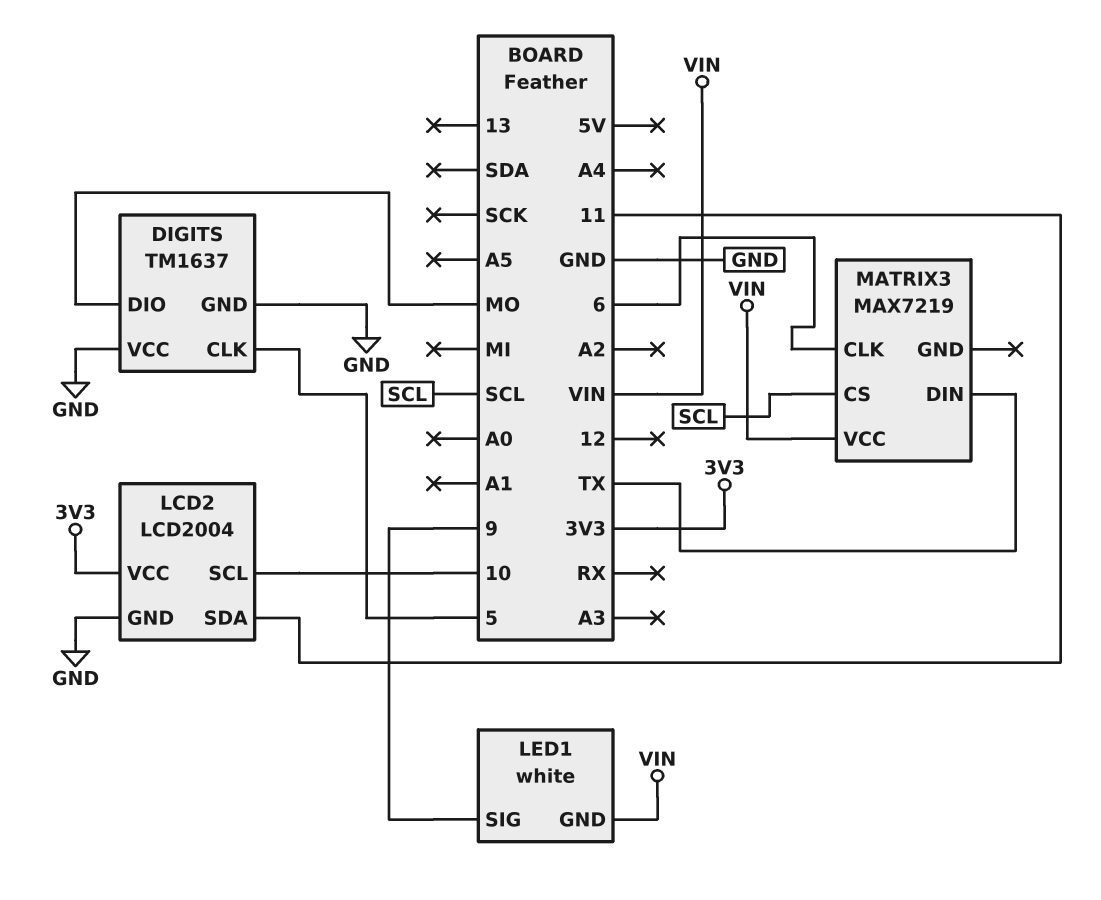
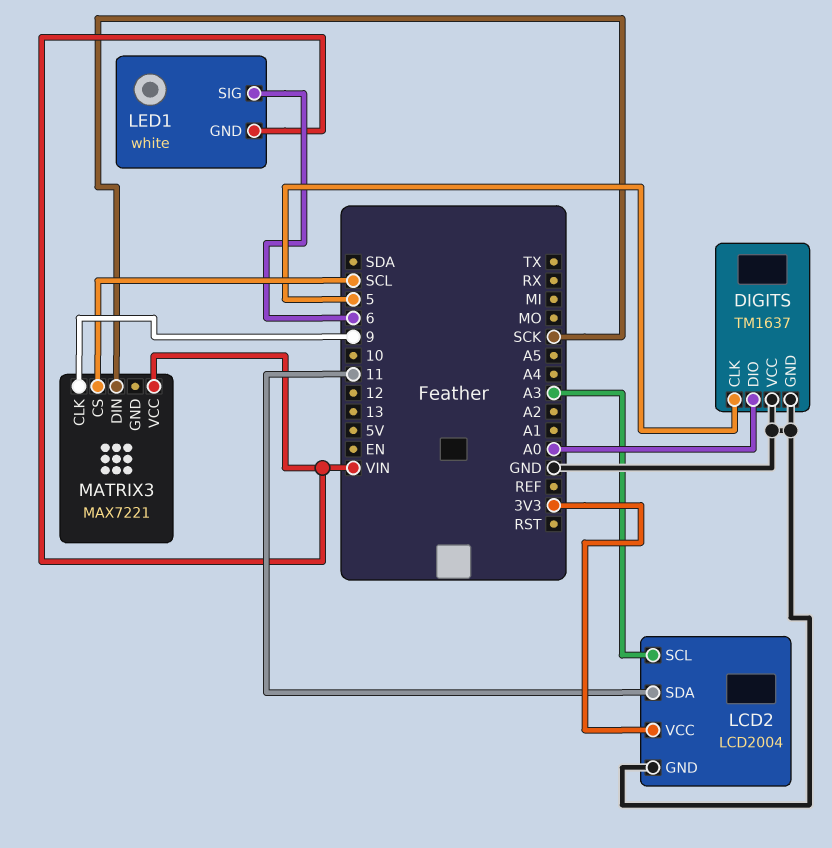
DIGITS pin DIO: MO -> A0
LCD2 pin SCL: 10 -> A3
LED1 pin SIG: 9 -> 6
MATRIX3: MAX7219 -> MAX7221
MATRIX3 pin CLK: 6 -> 9
MATRIX3 pin DIN: TX -> SCK

